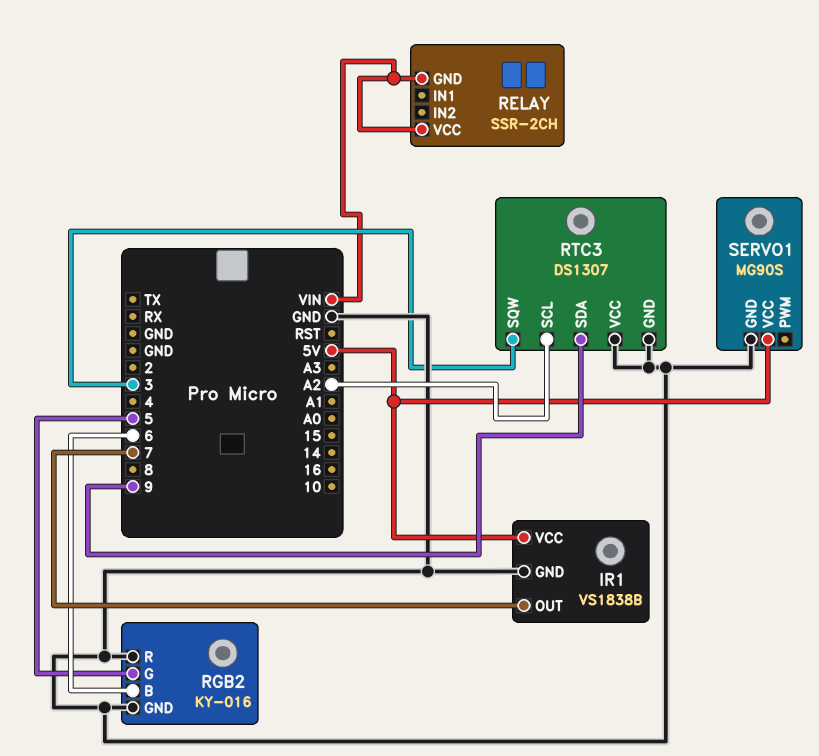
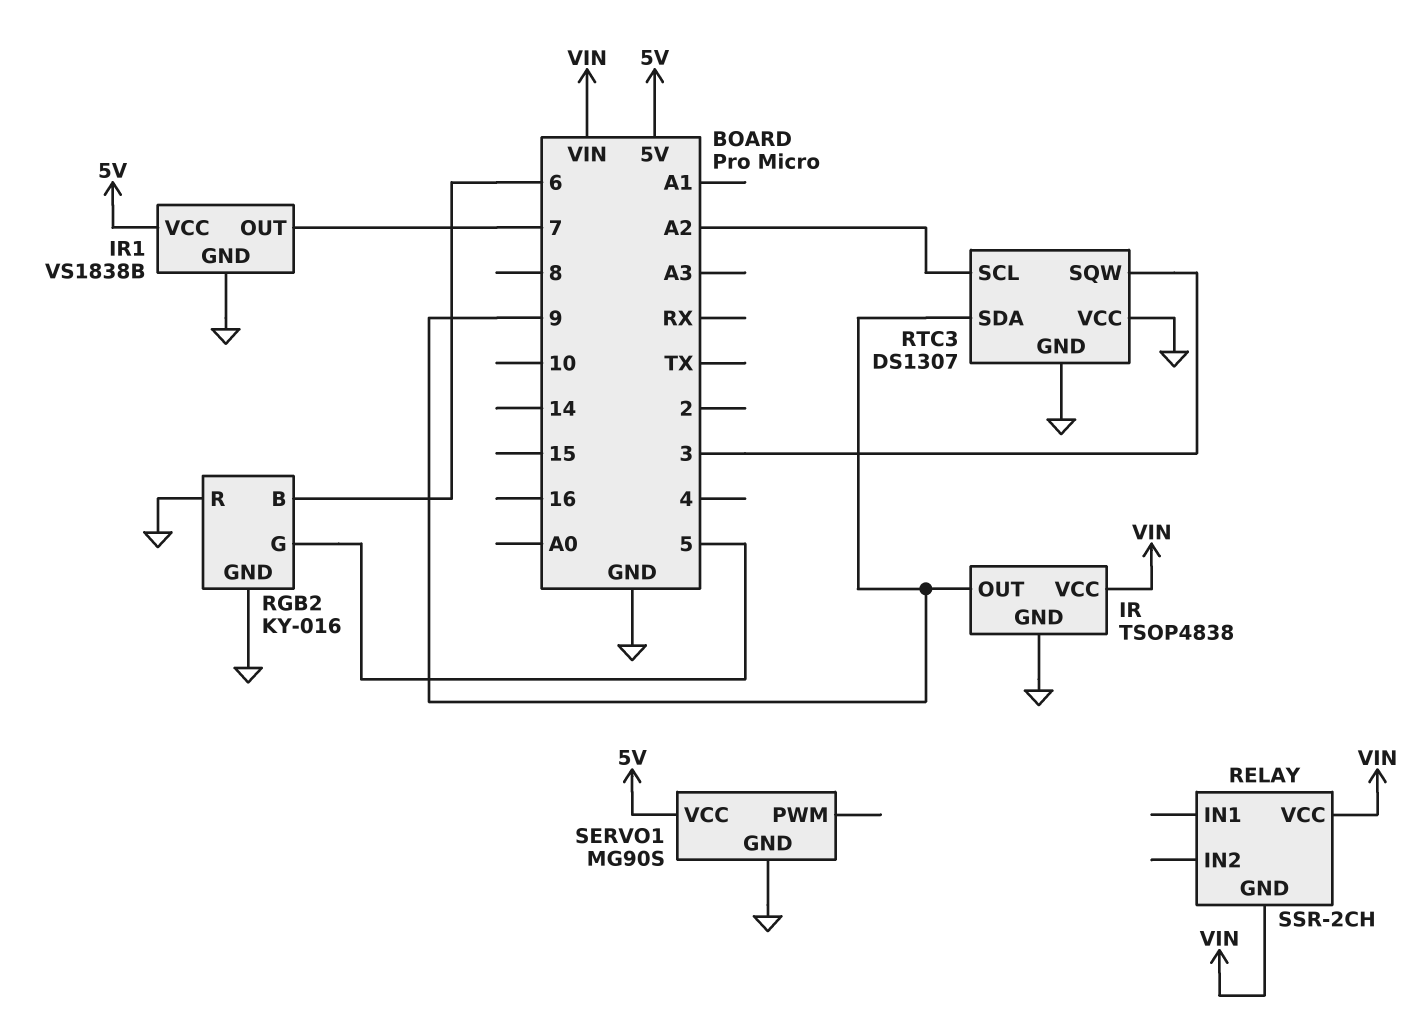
IR: none -> TSOP4838
IR pin GND: none -> GND
IR pin OUT: none -> 9
IR pin VCC: none -> VIN

